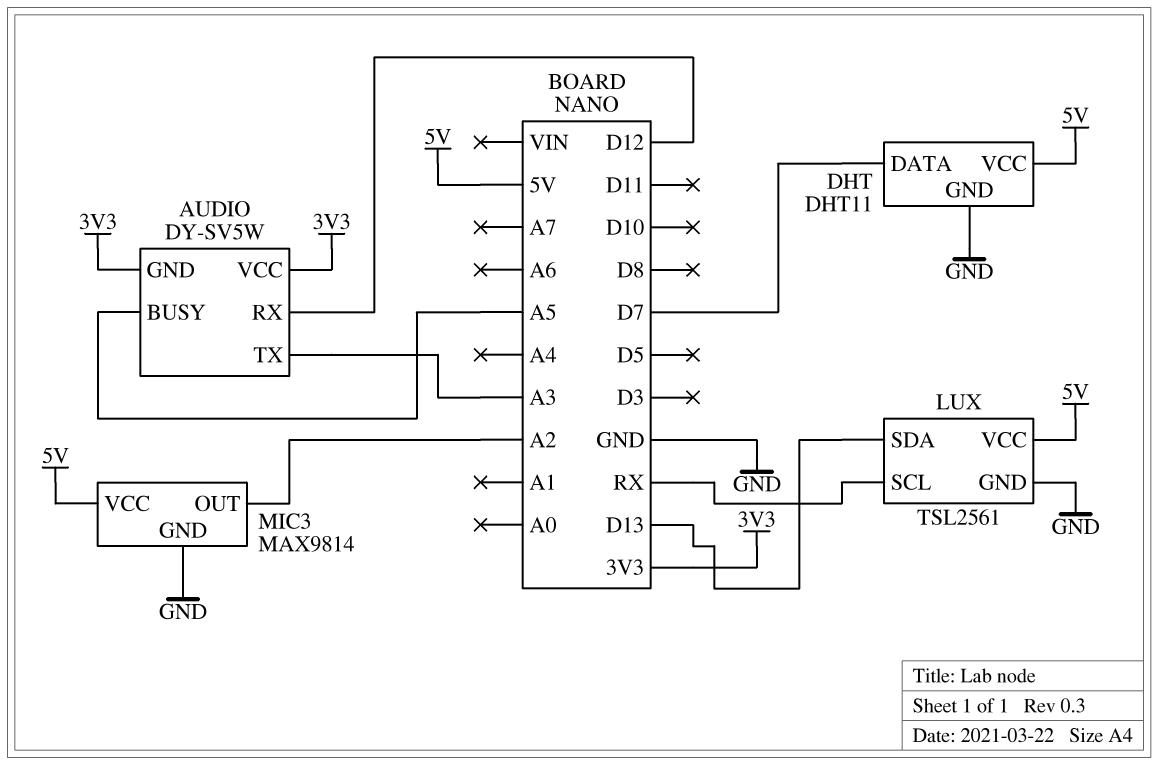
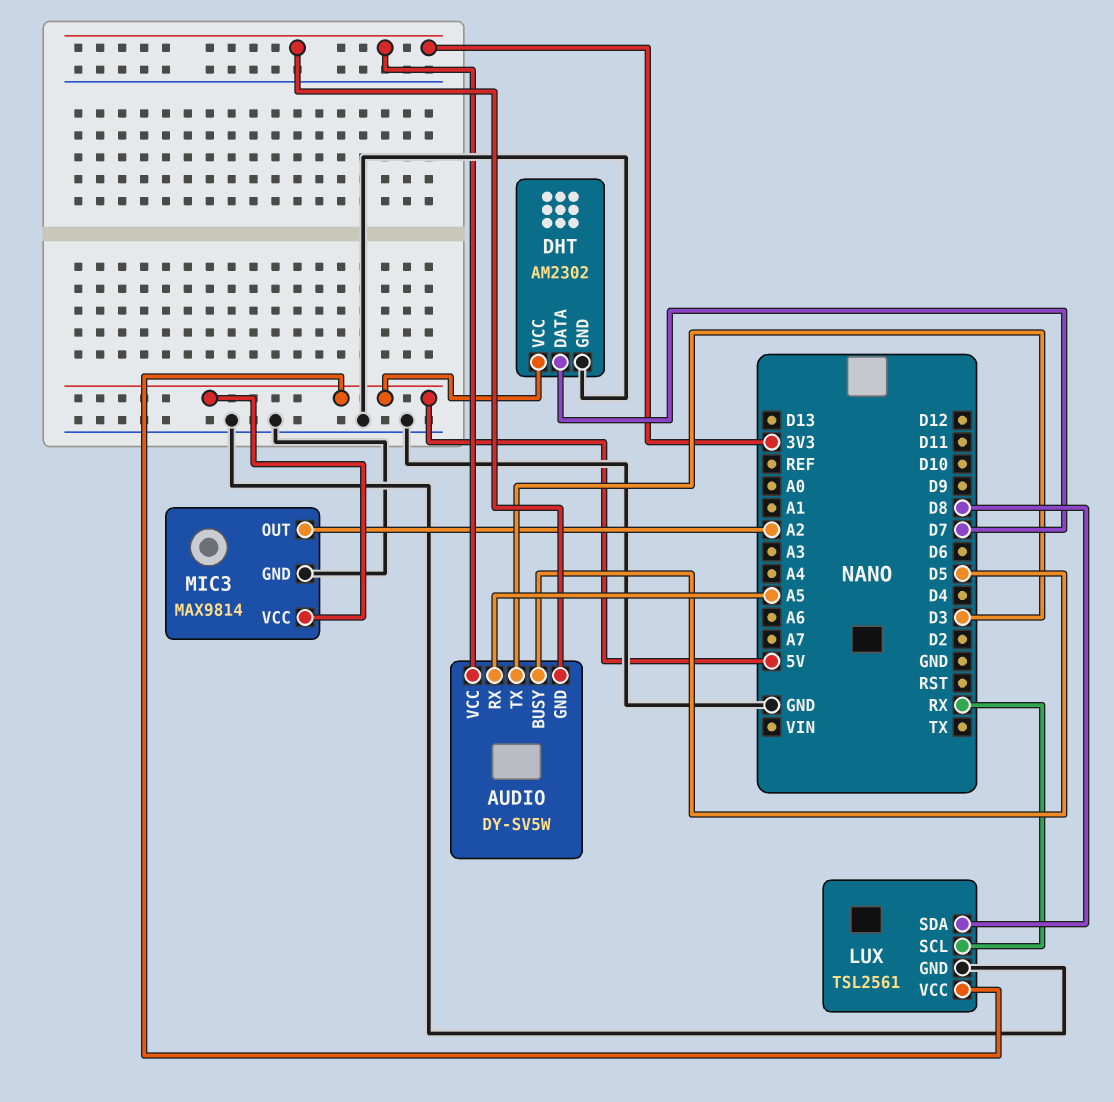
AUDIO pin BUSY: A5 -> D5
AUDIO pin RX: D12 -> A5
AUDIO pin TX: A3 -> D3
DHT: DHT11 -> AM2302
LUX pin SDA: D13 -> D8

